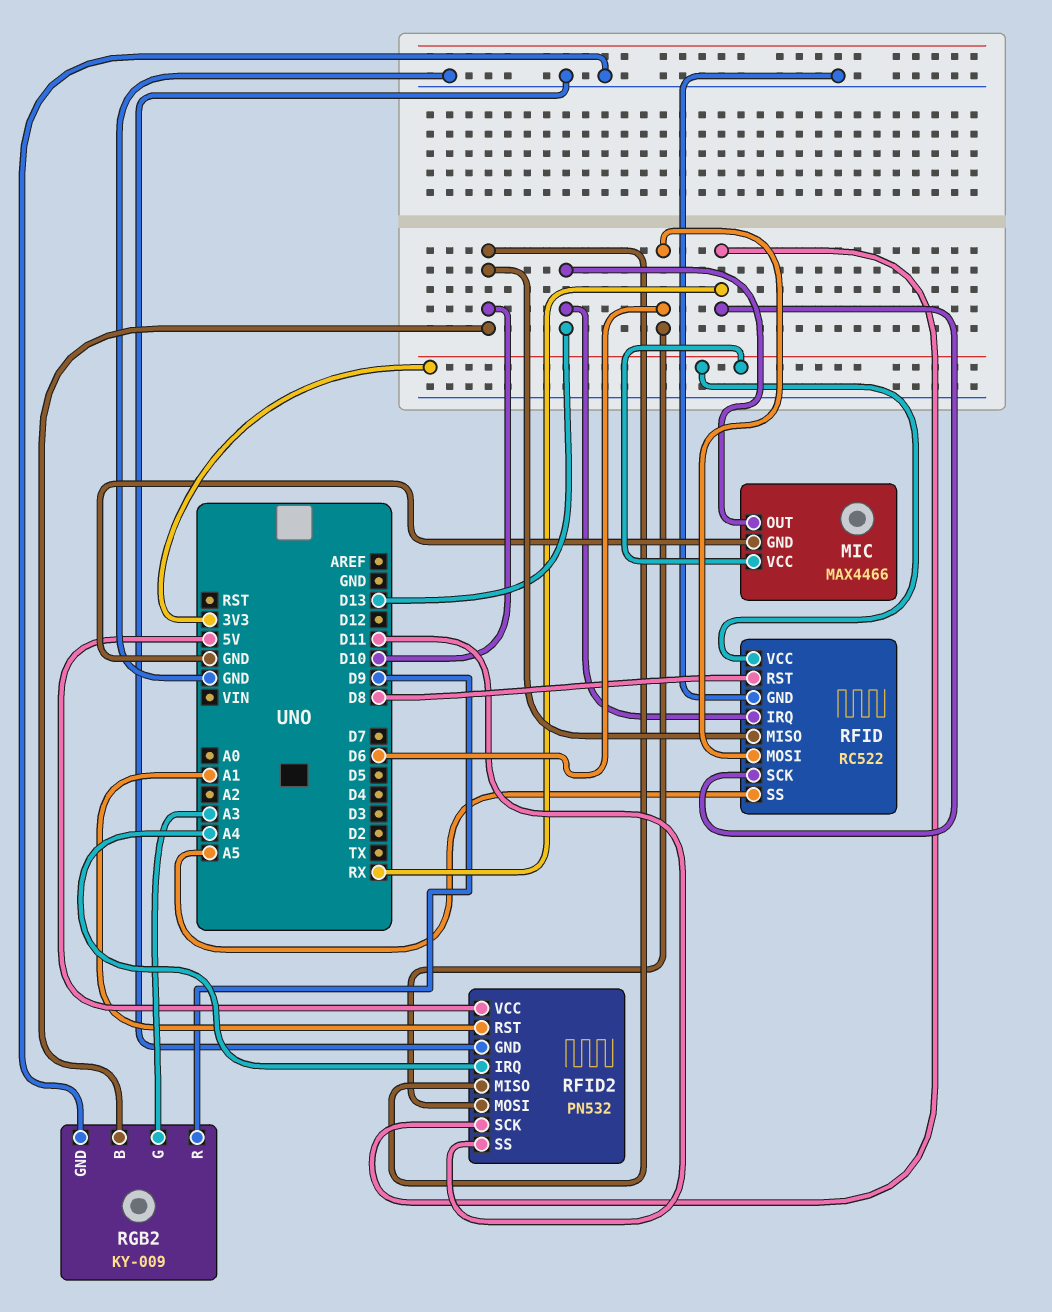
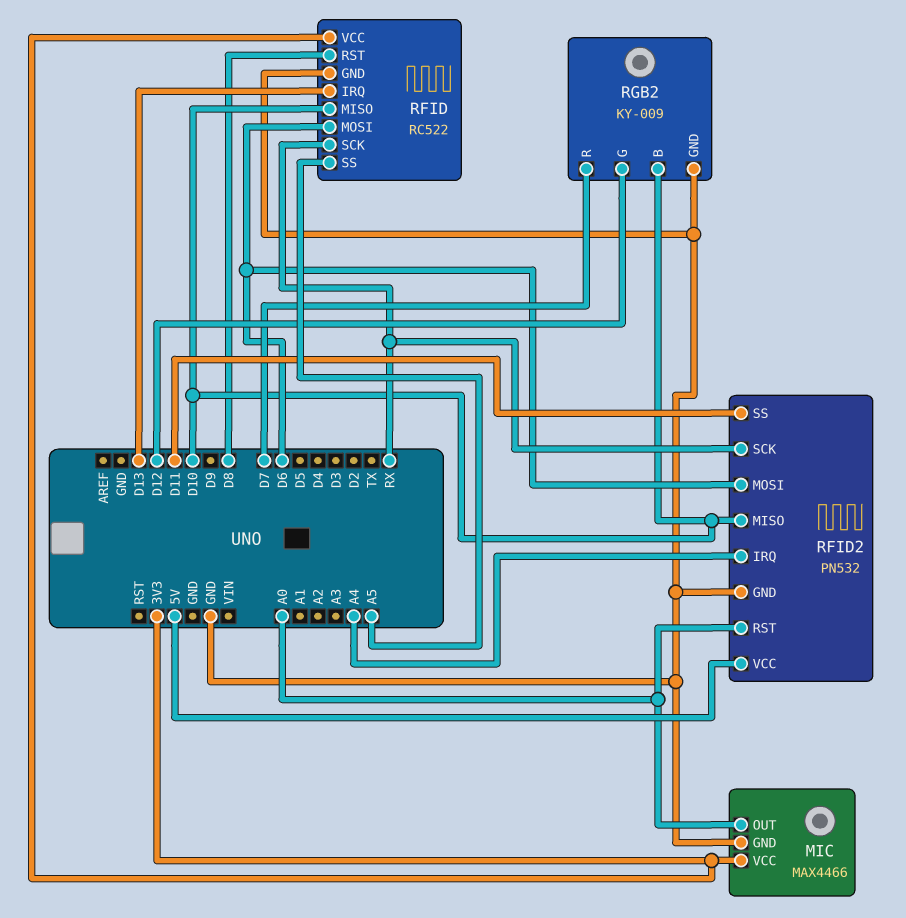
MIC pin OUT: D13 -> A0
RFID2 pin RST: A1 -> A0
RGB2 pin G: A3 -> D12
RGB2 pin R: D9 -> D7

